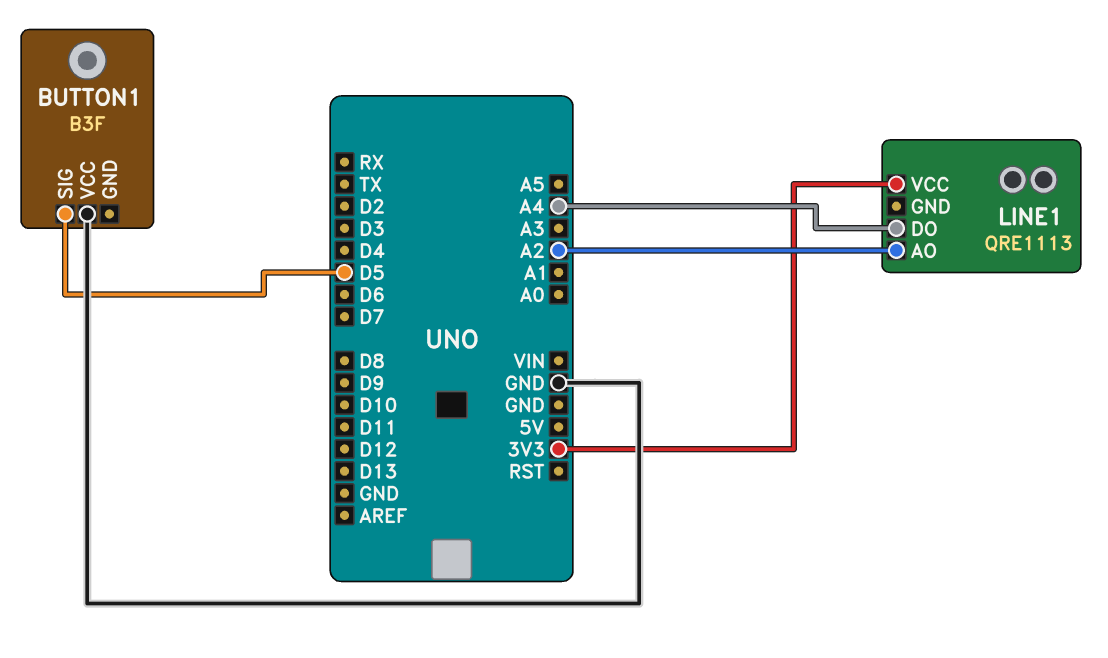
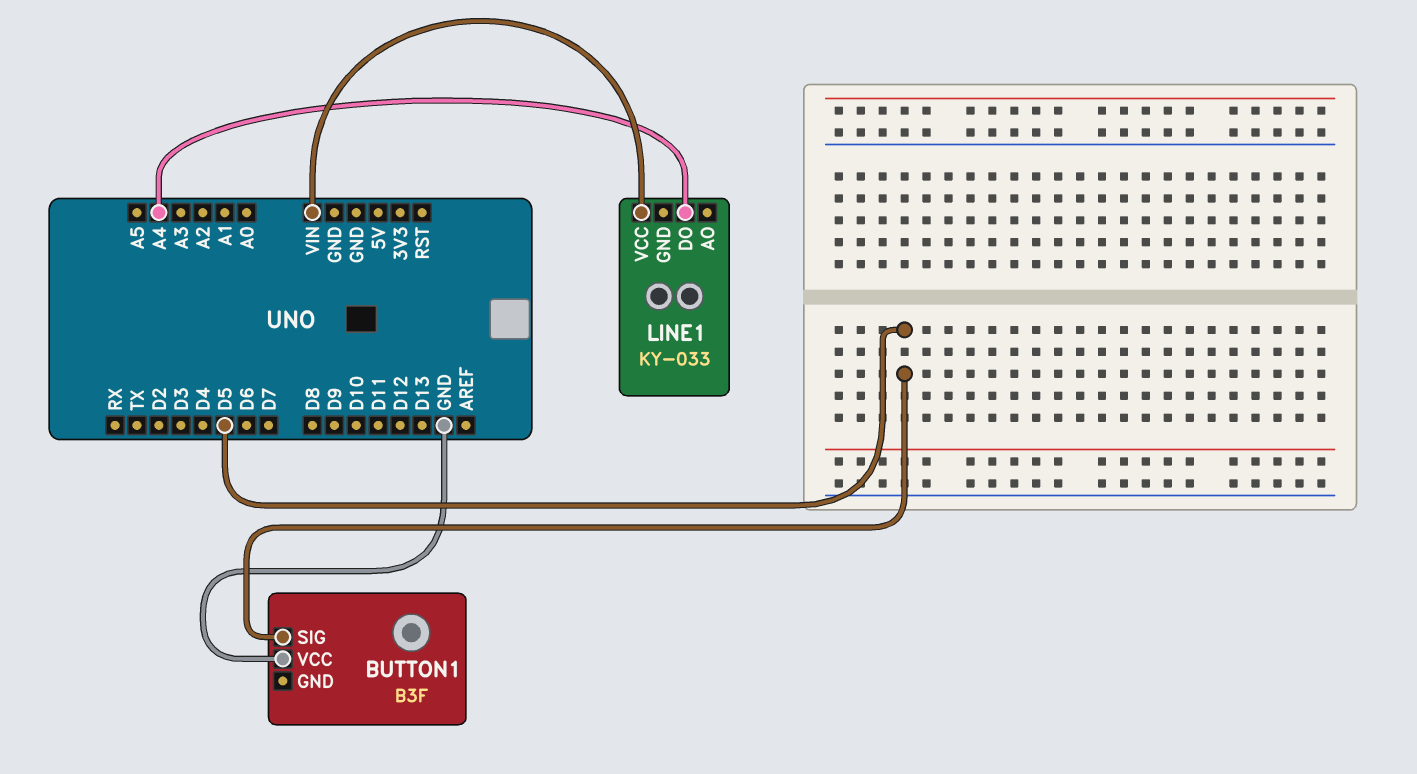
LINE1: QRE1113 -> KY-033
LINE1 pin AO: A2 -> none
LINE1 pin VCC: 3V3 -> VIN

